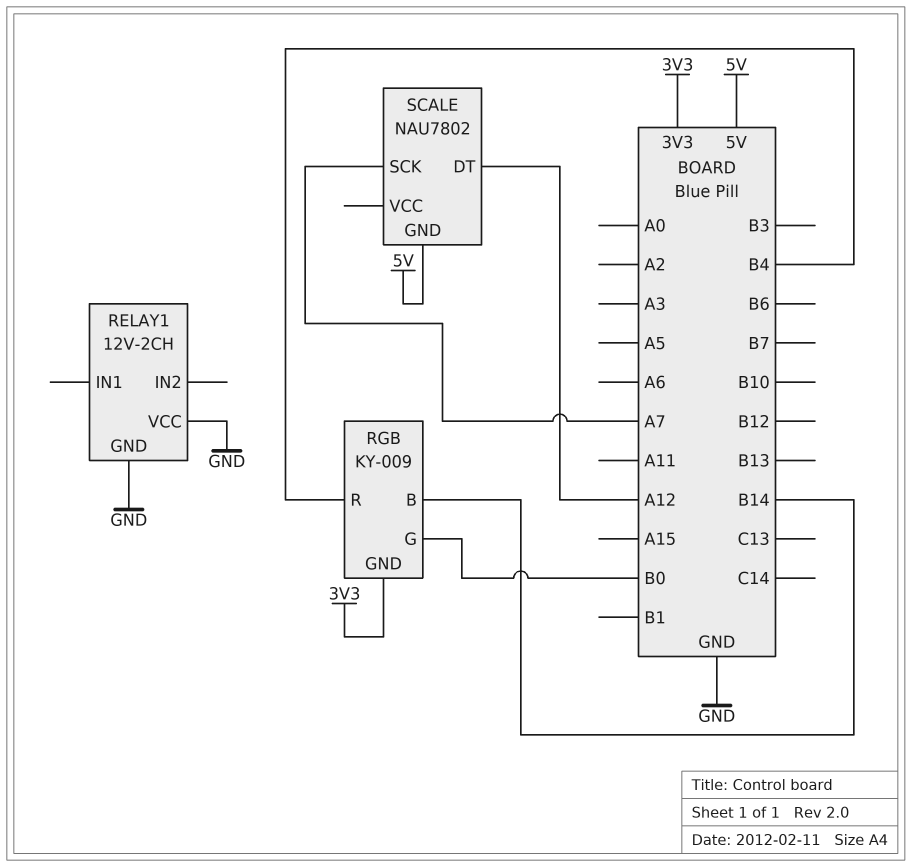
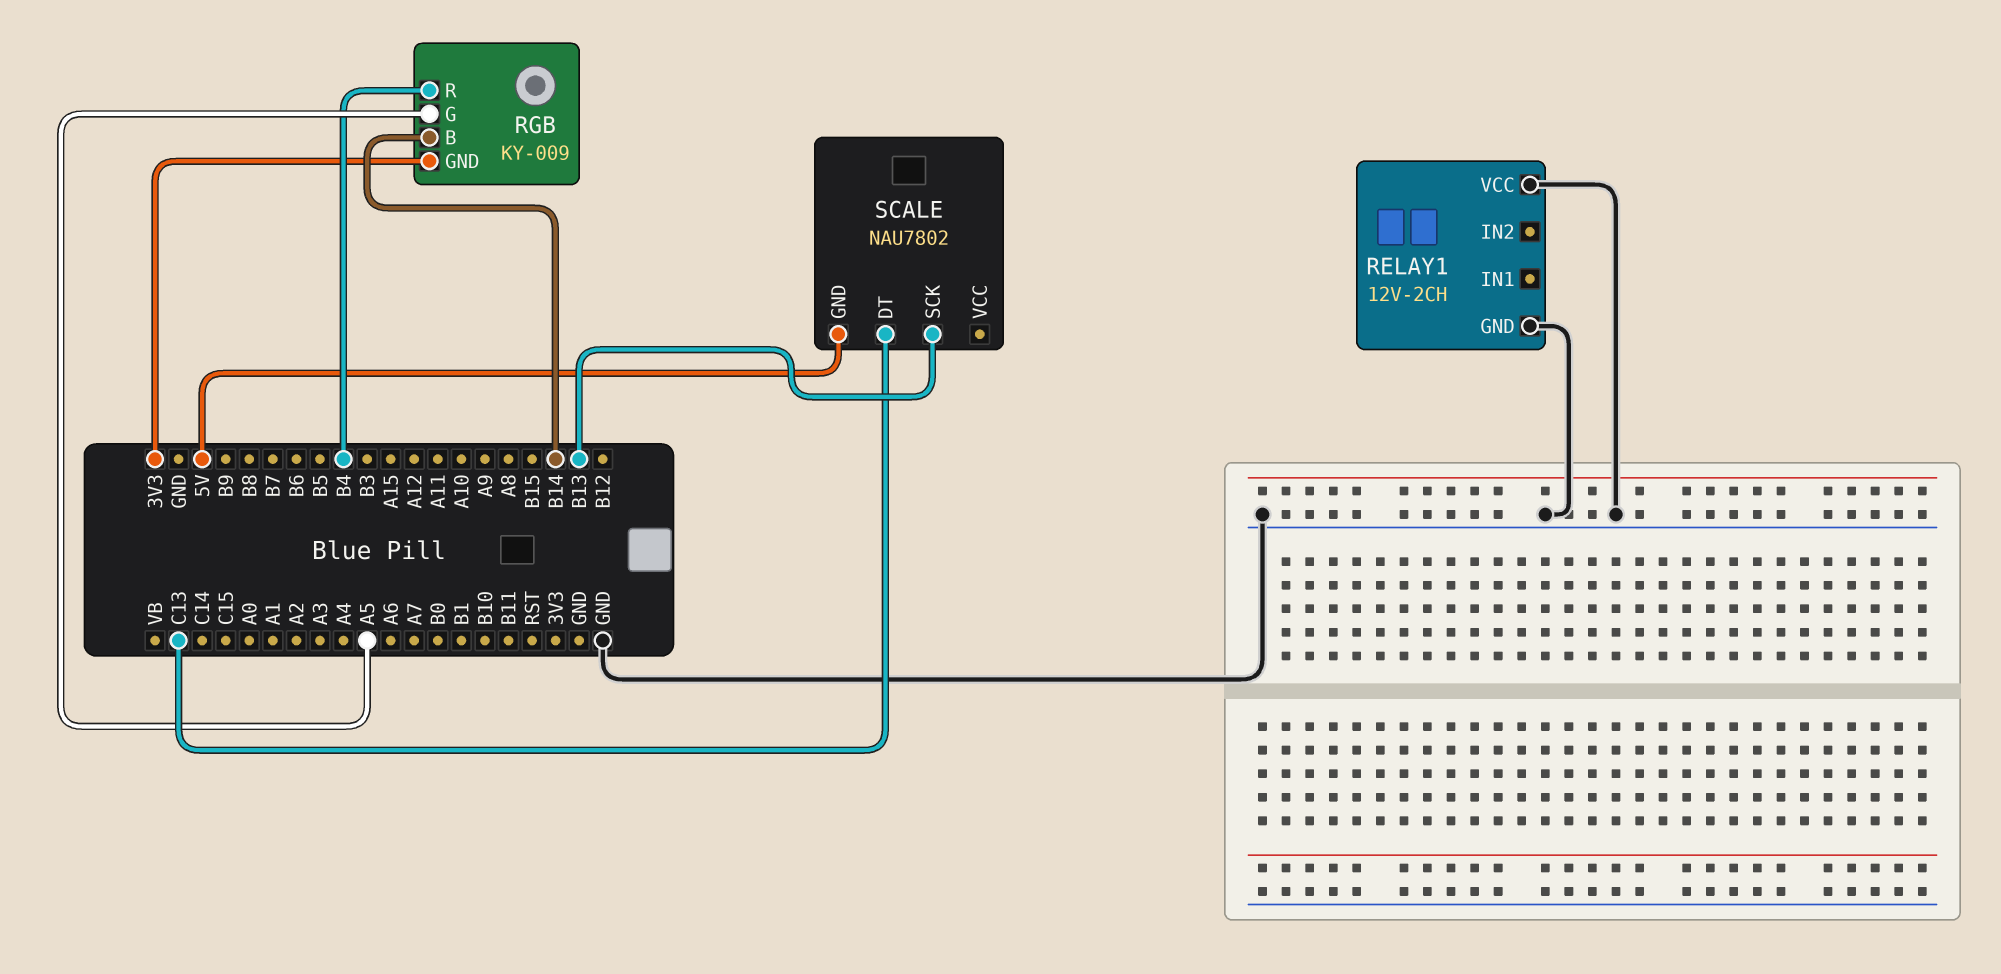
RGB pin G: B0 -> A5
SCALE pin DT: A12 -> C13
SCALE pin SCK: A7 -> B13

